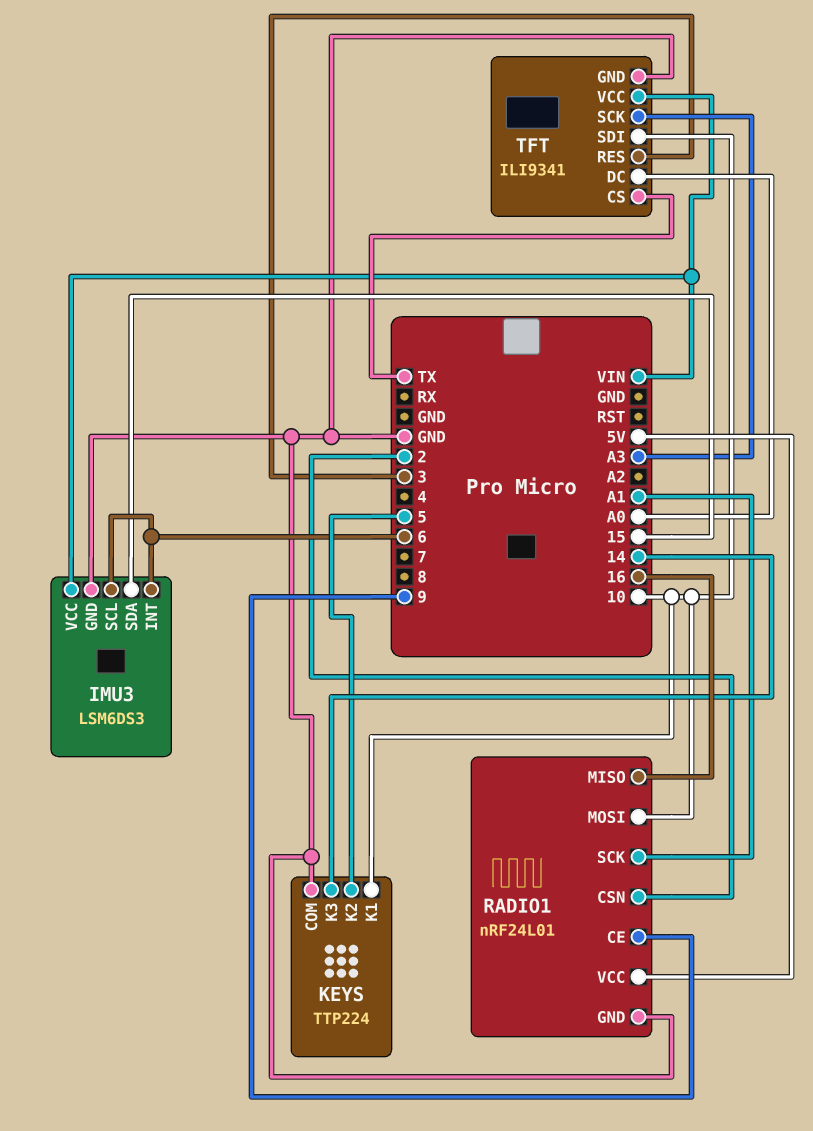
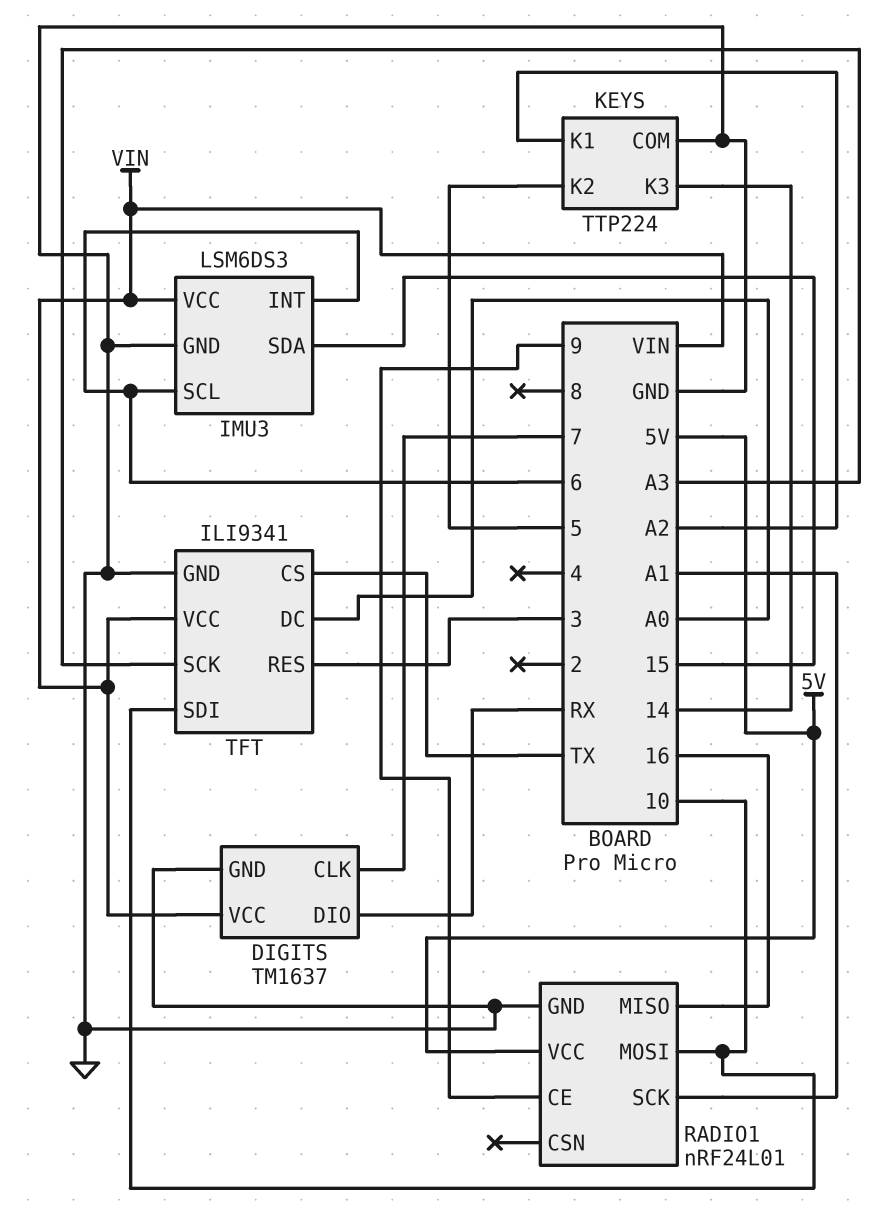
DIGITS: none -> TM1637
DIGITS pin CLK: none -> 7
DIGITS pin DIO: none -> RX
DIGITS pin GND: none -> GND
DIGITS pin VCC: none -> VIN
KEYS pin K1: 10 -> A2
RADIO1 pin CSN: 2 -> none

